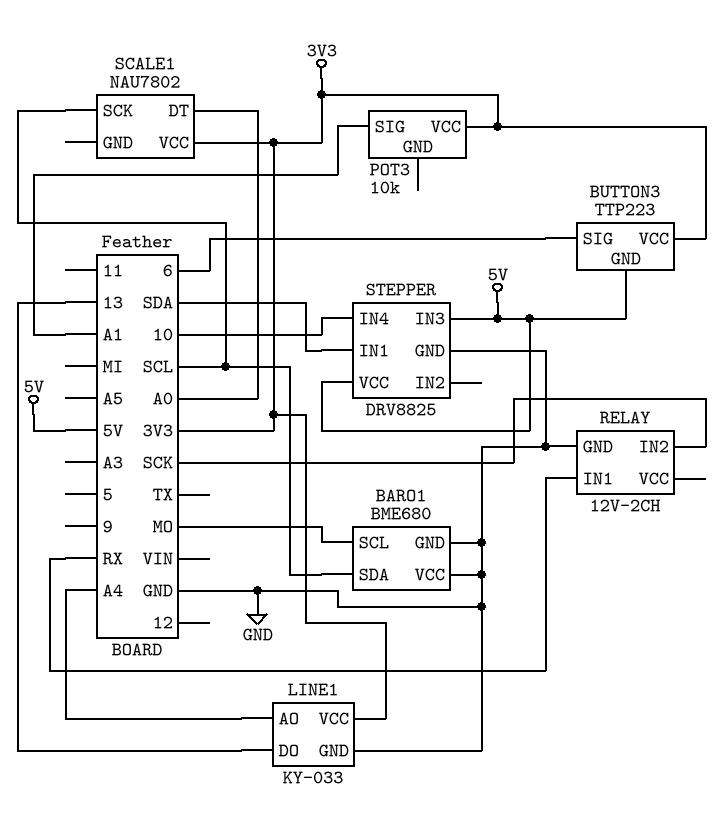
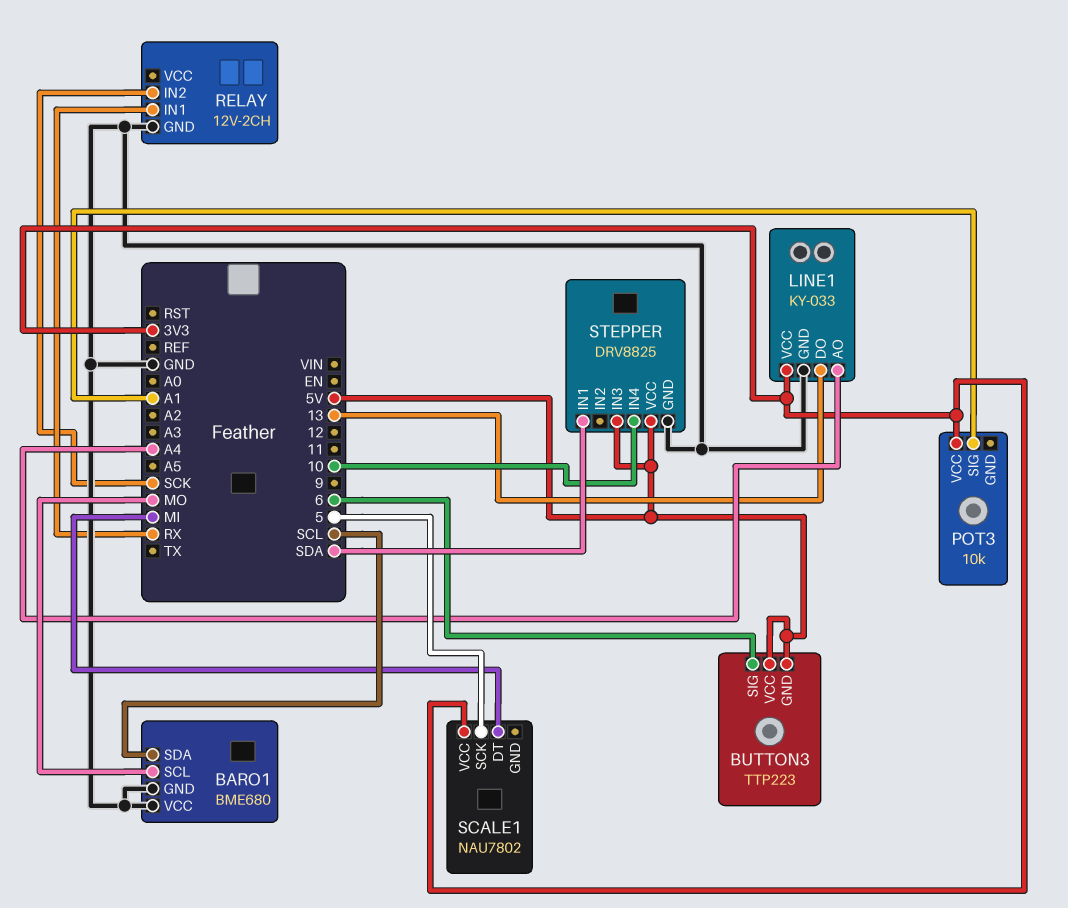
BUTTON3 pin VCC: 3V3 -> 5V
SCALE1 pin DT: A0 -> MI
SCALE1 pin SCK: SCL -> 5

